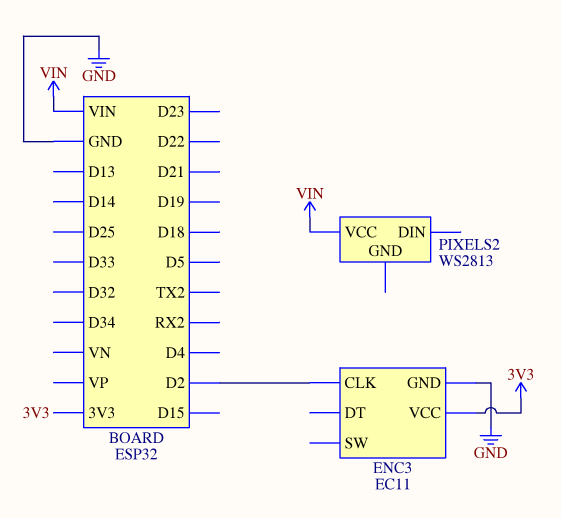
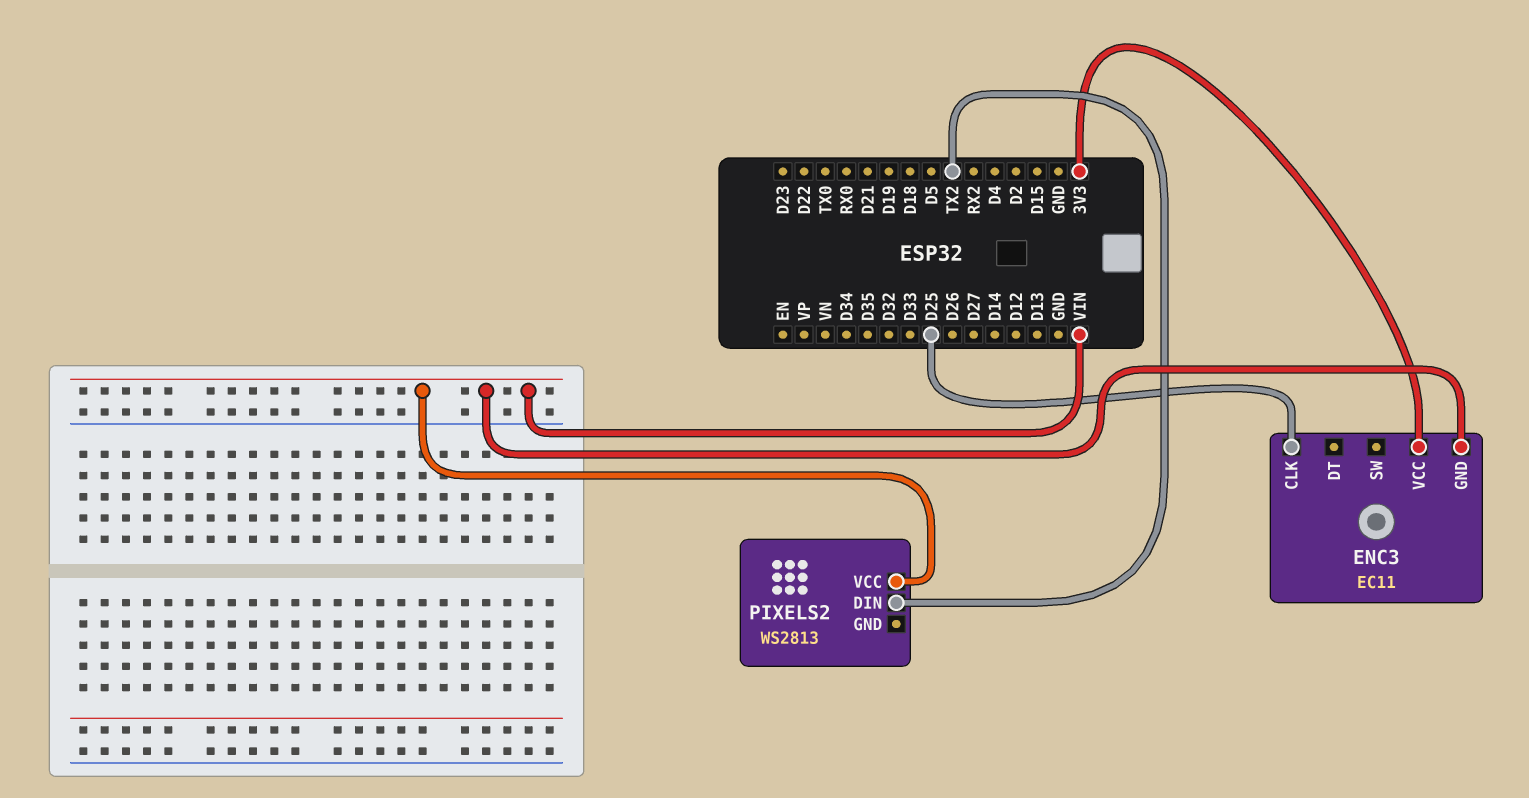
ENC3 pin CLK: D2 -> D25
ENC3 pin GND: GND -> VIN
PIXELS2 pin DIN: none -> TX2

